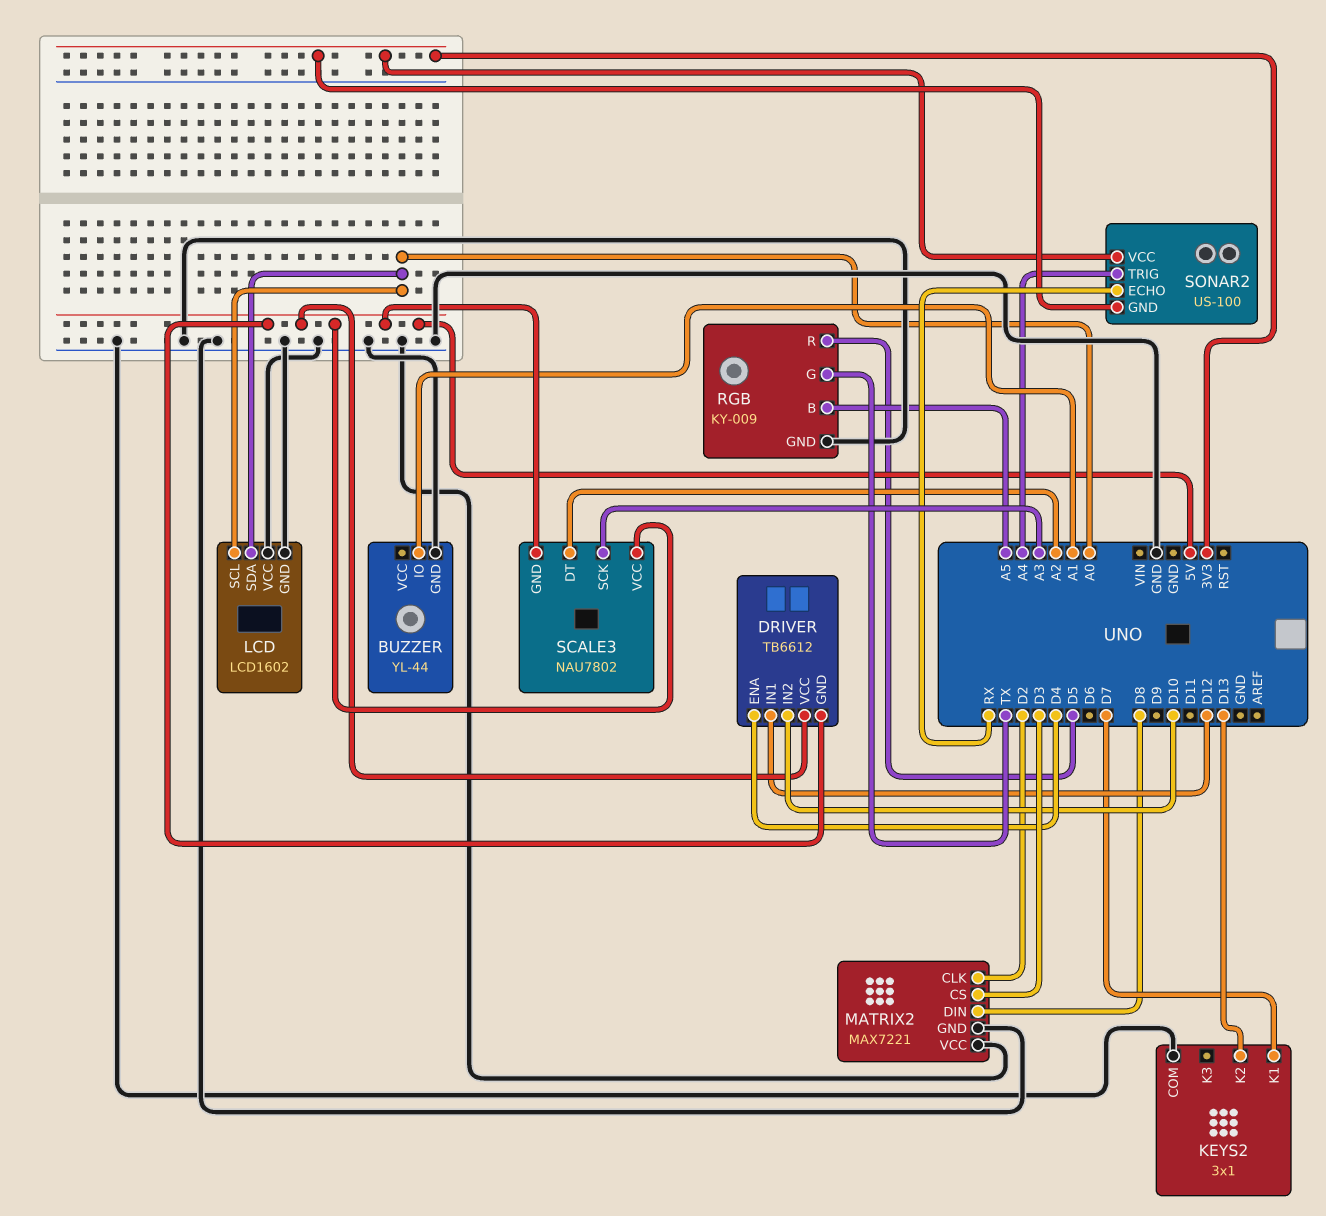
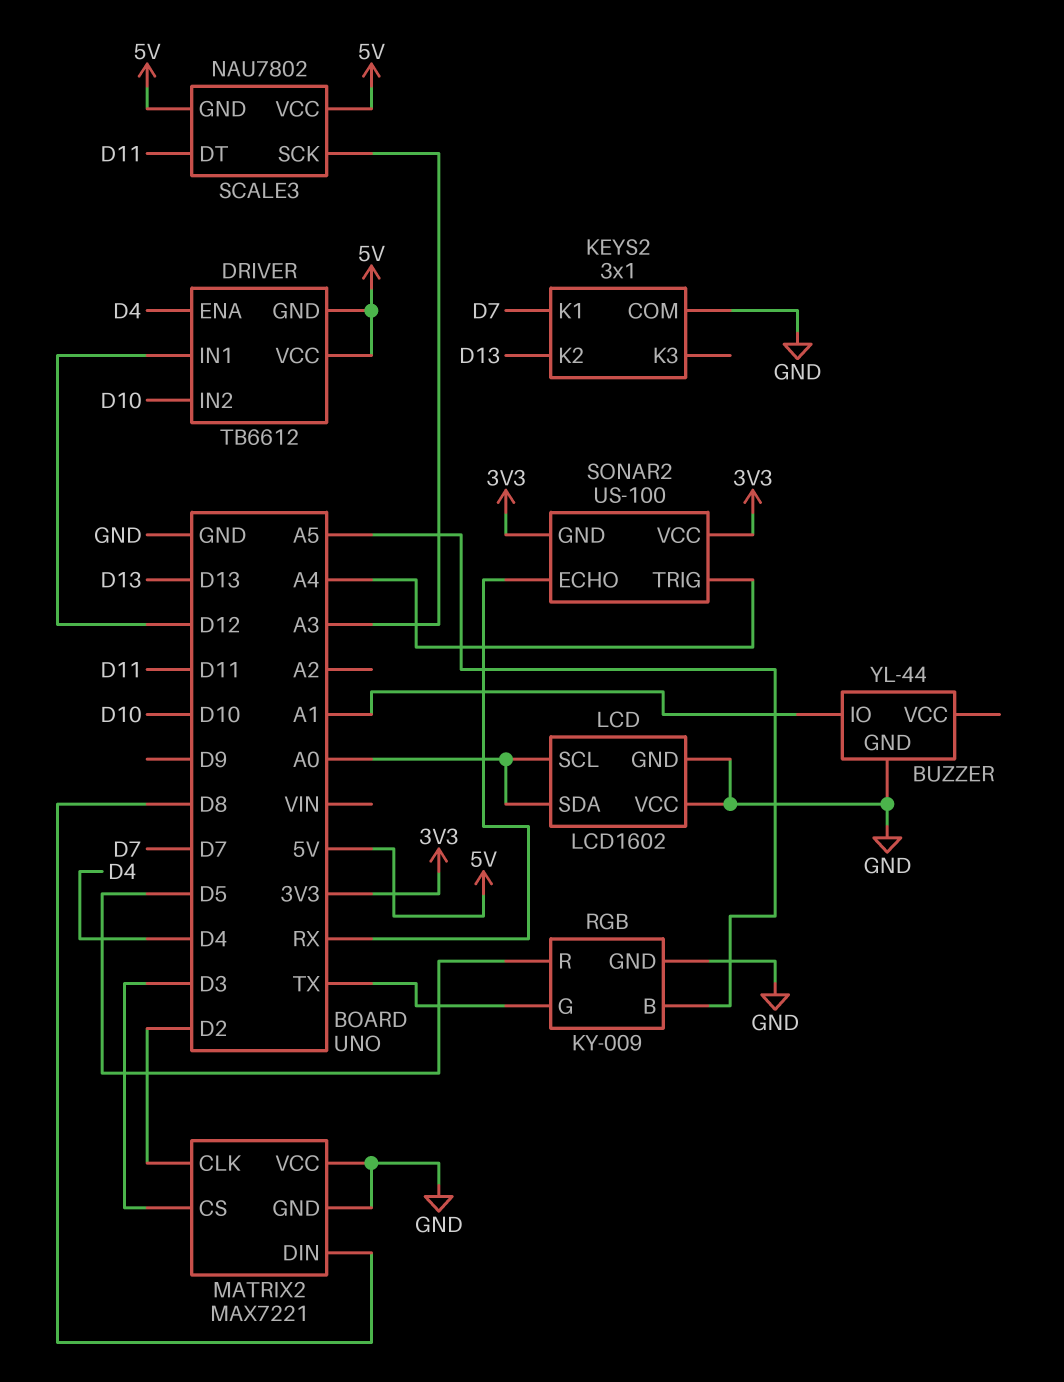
SCALE3 pin DT: A2 -> D11

